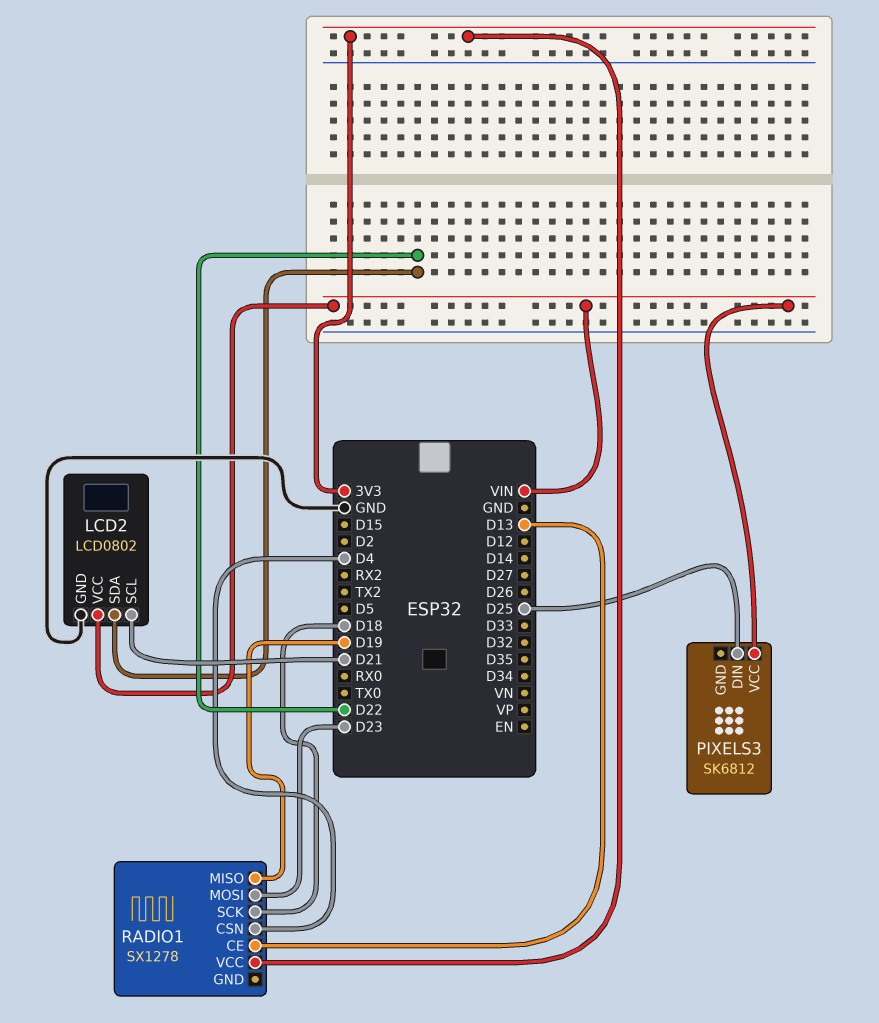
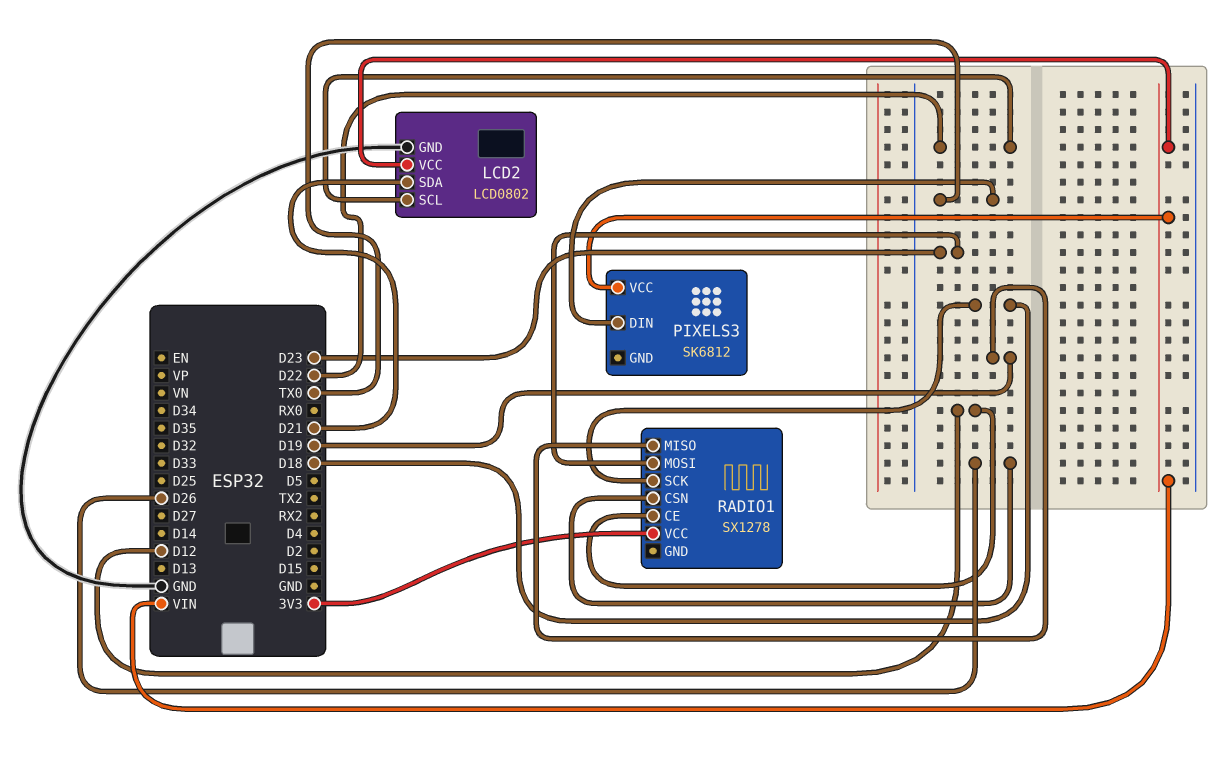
LCD2 pin SCL: D21 -> D22
LCD2 pin SDA: D22 -> D21
PIXELS3 pin DIN: D25 -> TX0
RADIO1 pin CE: D13 -> D12
RADIO1 pin CSN: D4 -> D26

